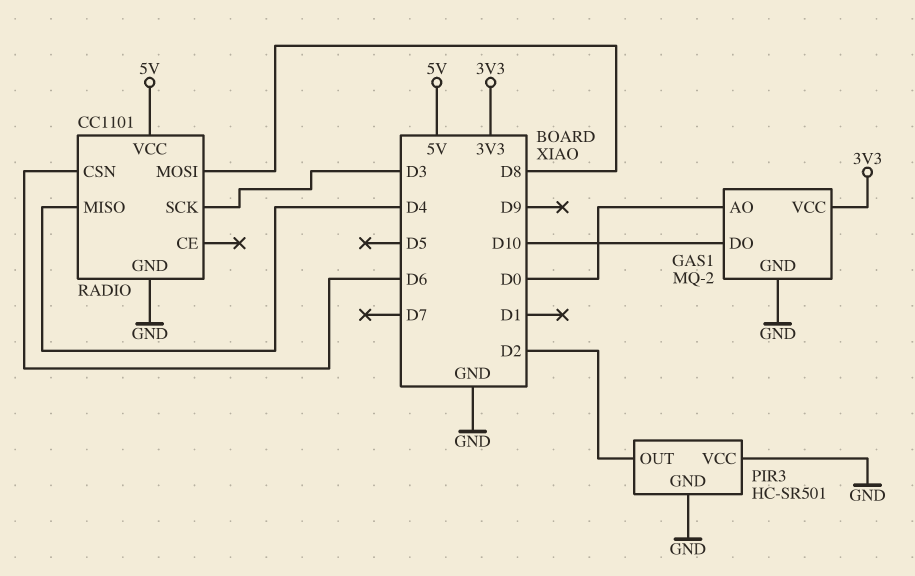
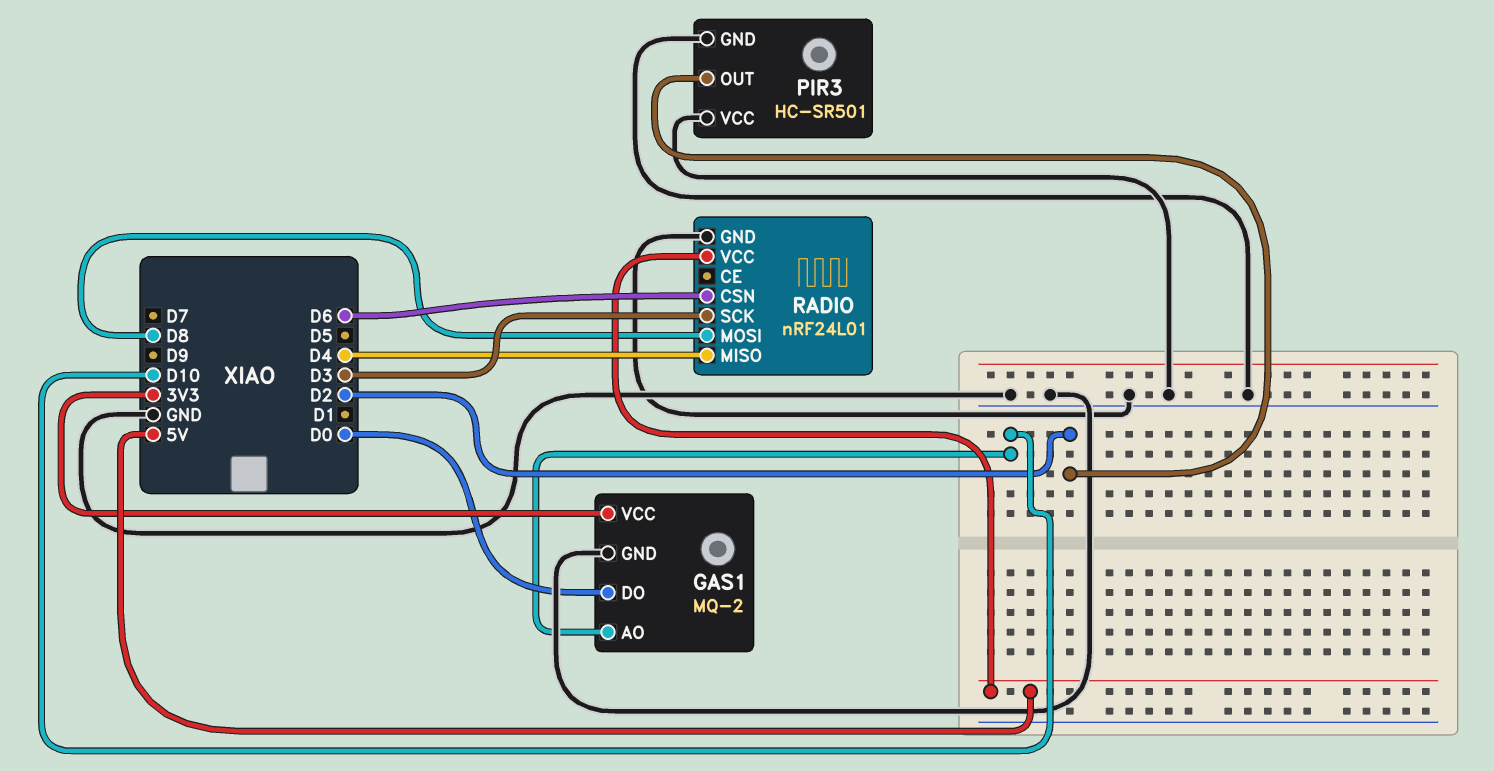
GAS1 pin AO: D0 -> D10
GAS1 pin DO: D10 -> D0
RADIO: CC1101 -> nRF24L01

